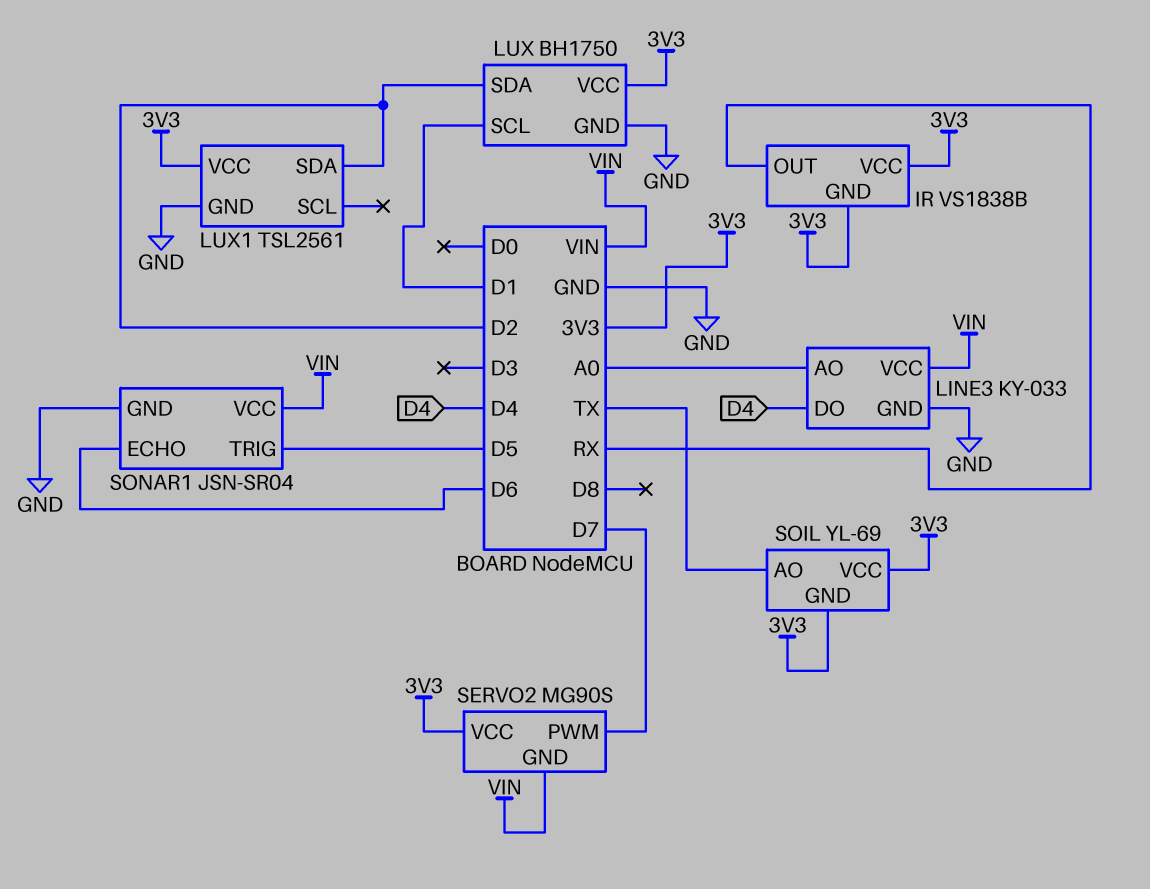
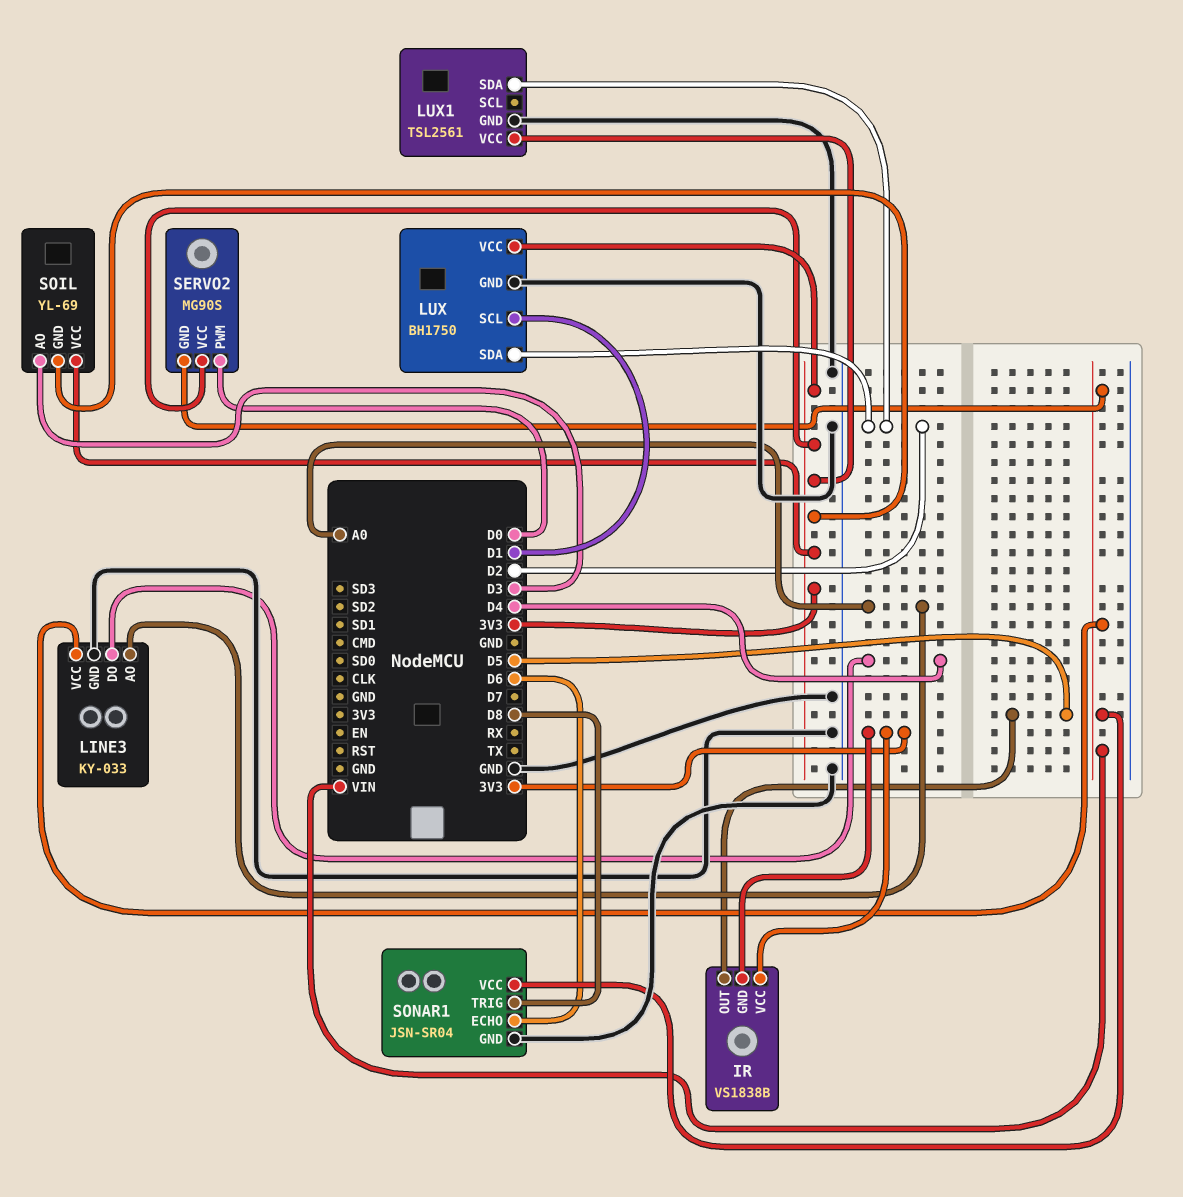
IR pin OUT: RX -> D5
SERVO2 pin PWM: D7 -> D0
SOIL pin AO: TX -> D3
SONAR1 pin TRIG: D5 -> D8

